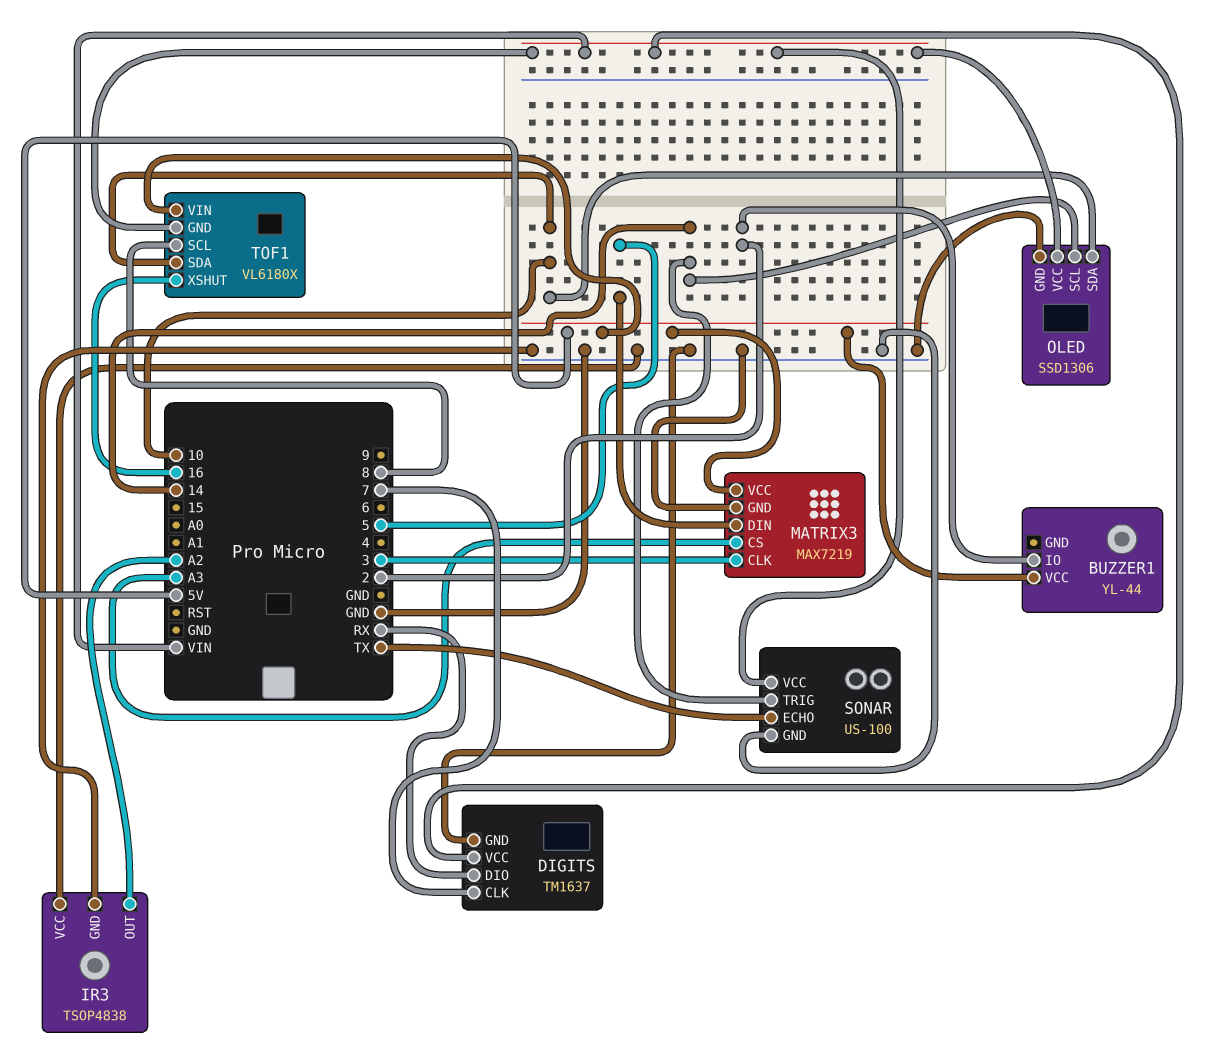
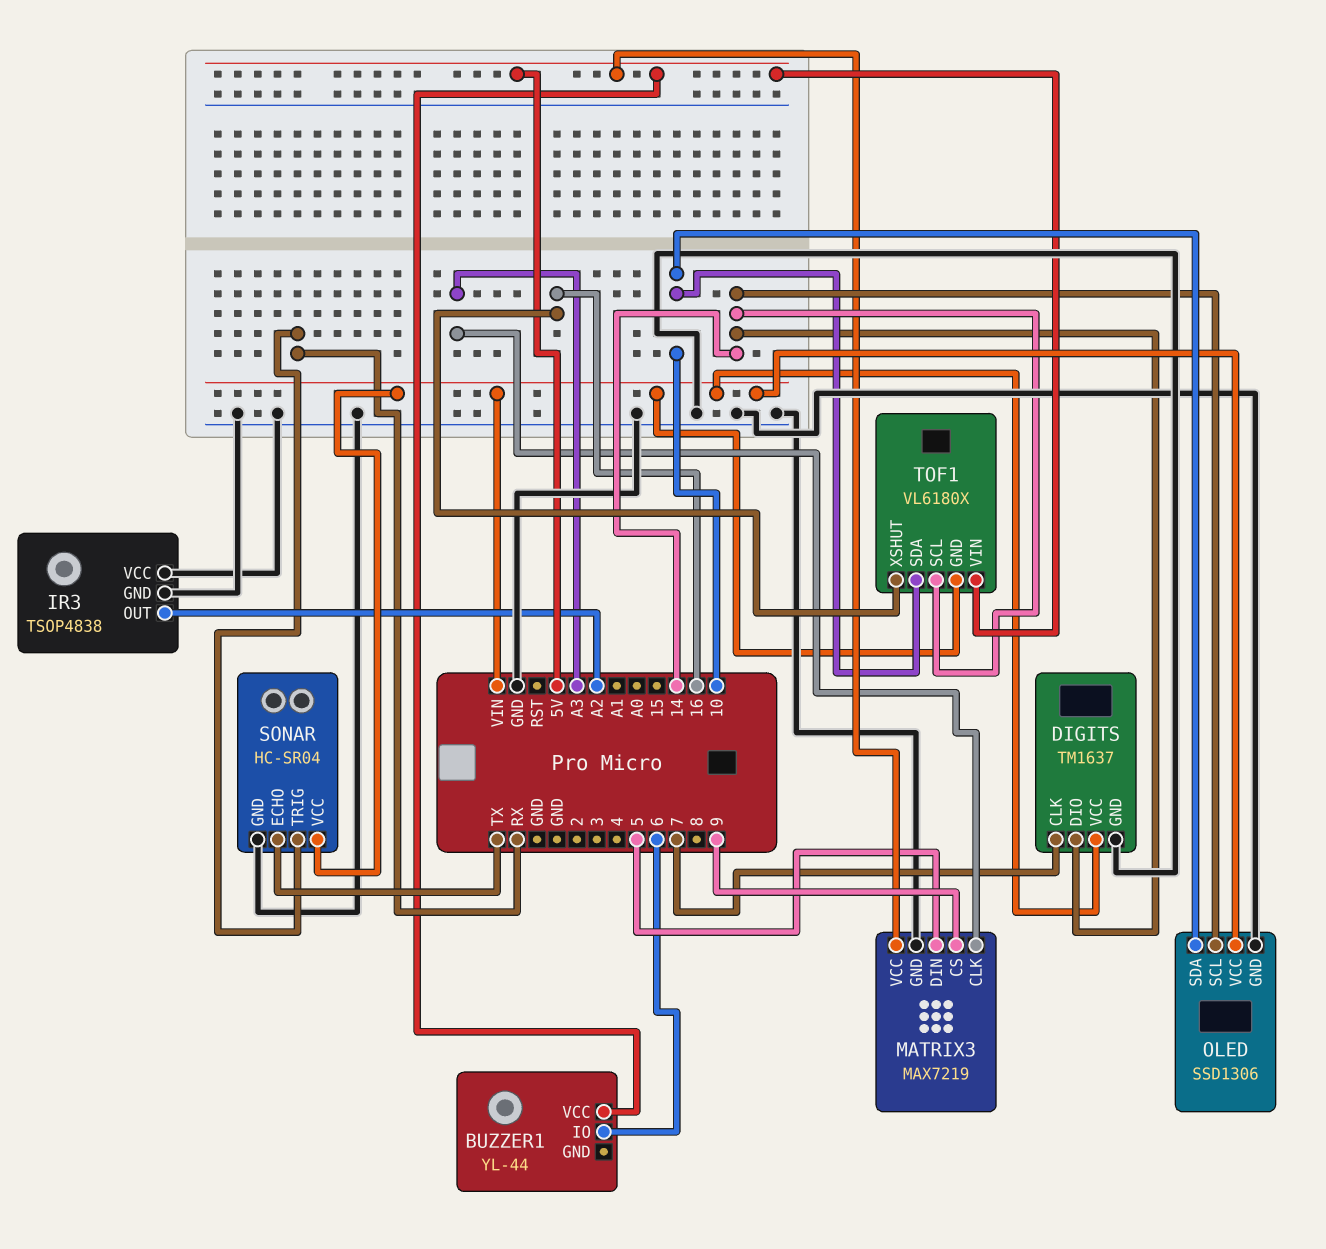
BUZZER1 pin IO: 2 -> 6
DIGITS pin DIO: RX -> 14
MATRIX3 pin CLK: 3 -> A3
MATRIX3 pin CS: A3 -> 9
SONAR: US-100 -> HC-SR04
SONAR pin TRIG: 14 -> RX
TOF1 pin SCL: 8 -> 14

